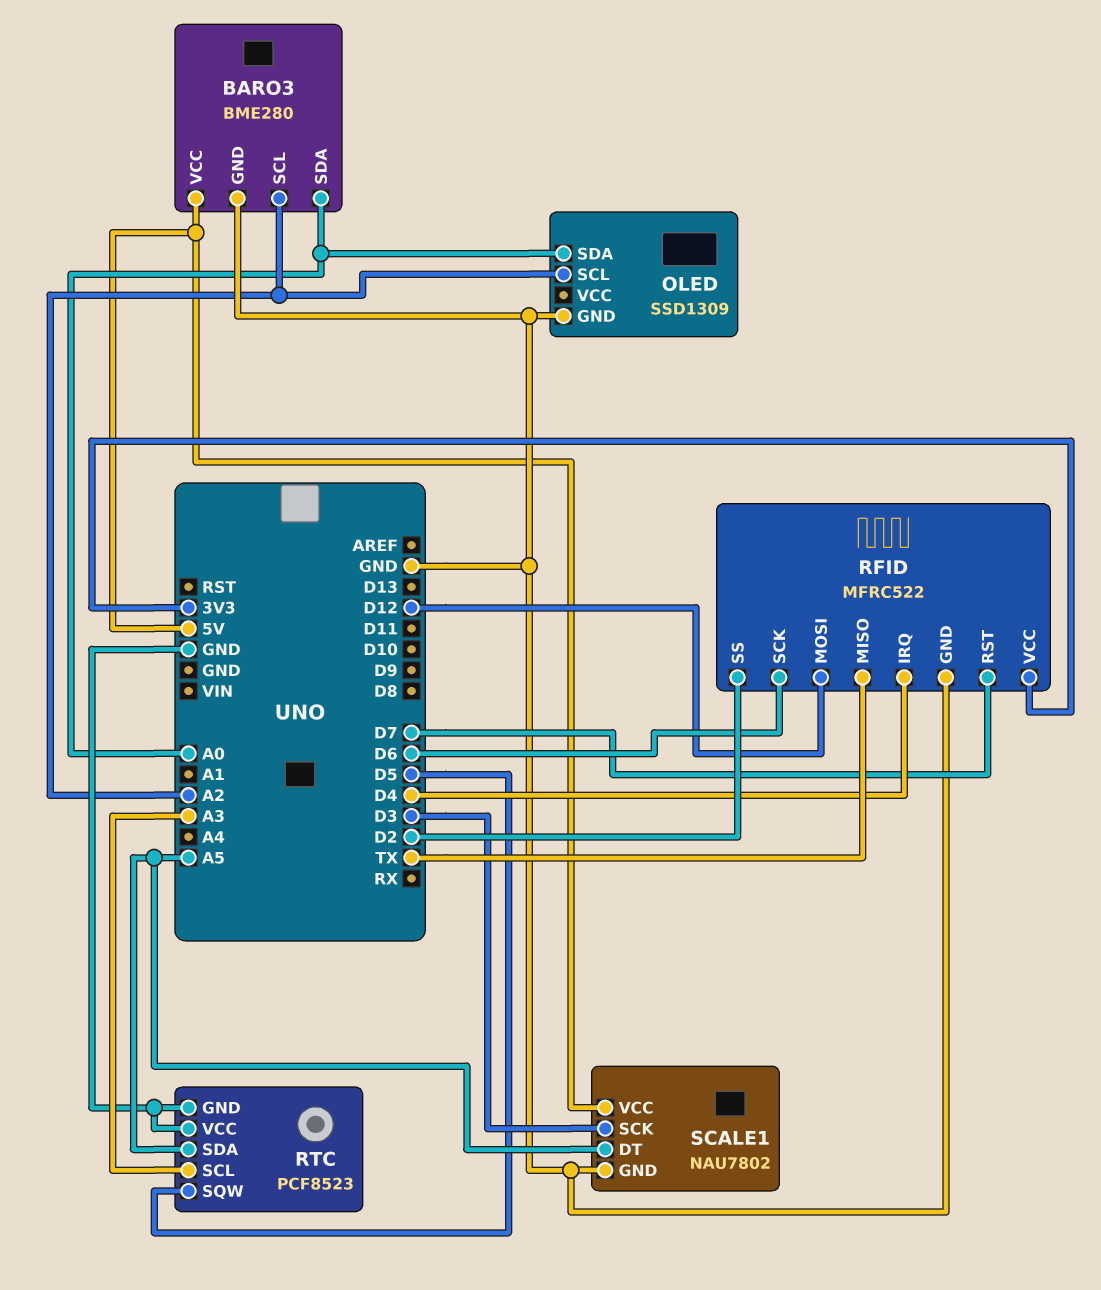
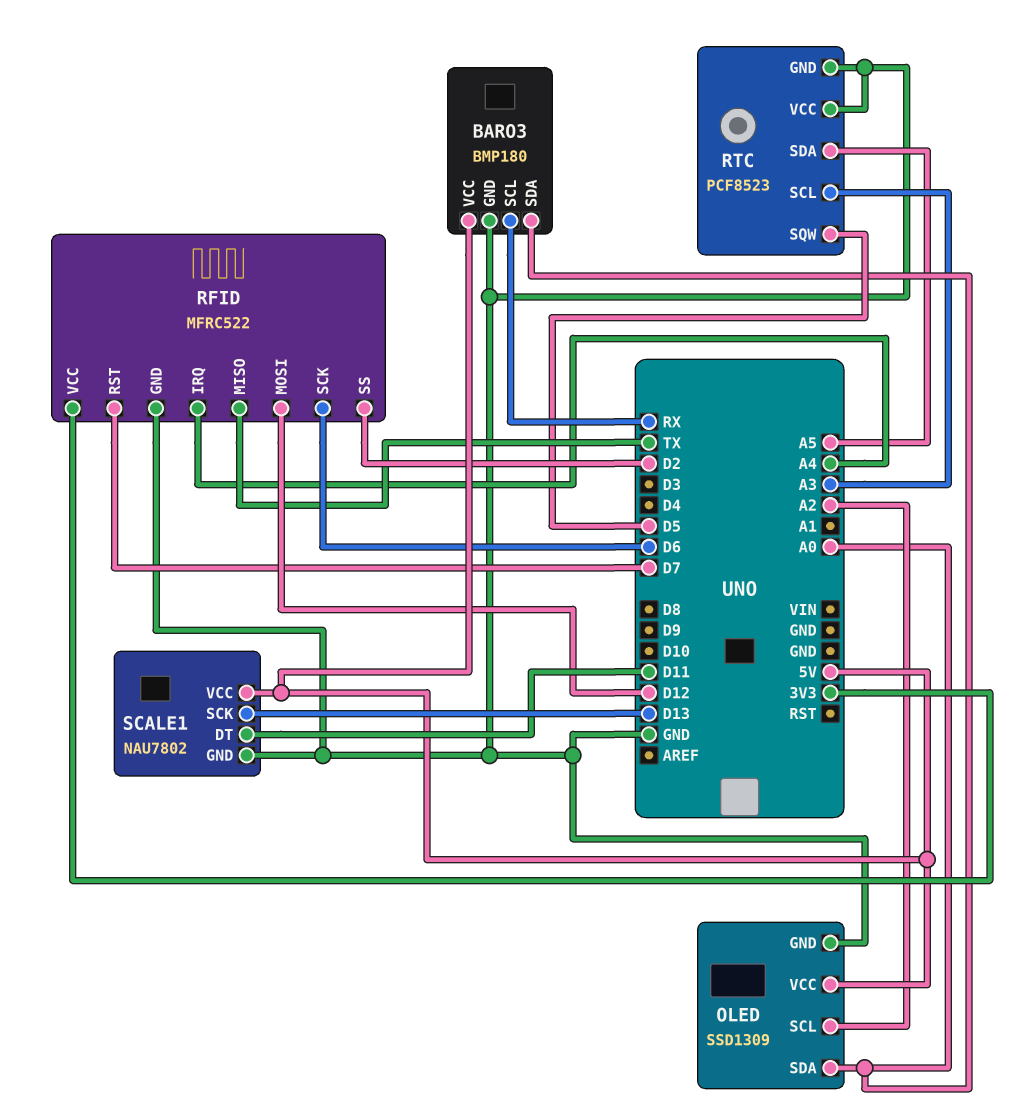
BARO3: BME280 -> BMP180
BARO3 pin SCL: A2 -> RX
OLED pin VCC: none -> 5V
RFID pin IRQ: D4 -> A4
SCALE1 pin DT: A5 -> D11
SCALE1 pin SCK: D3 -> D13

